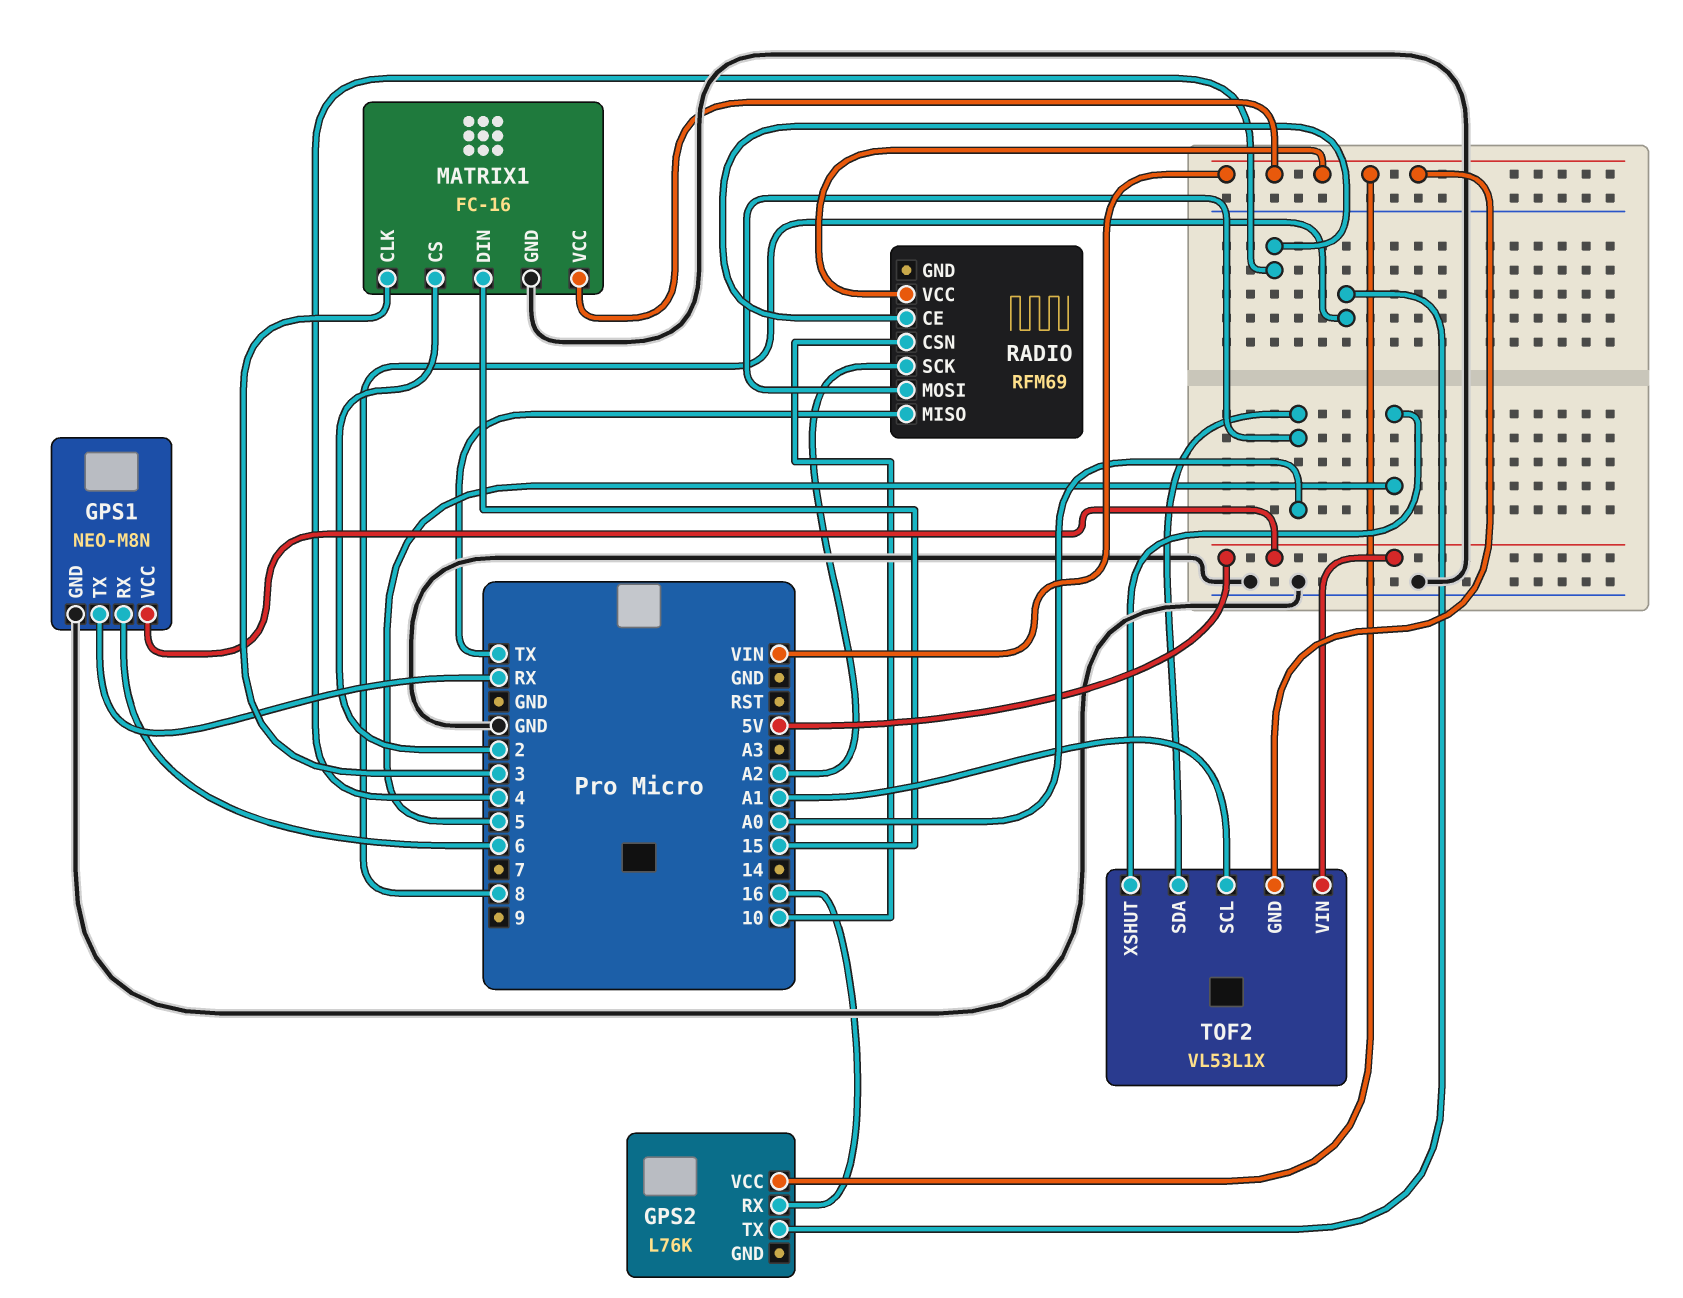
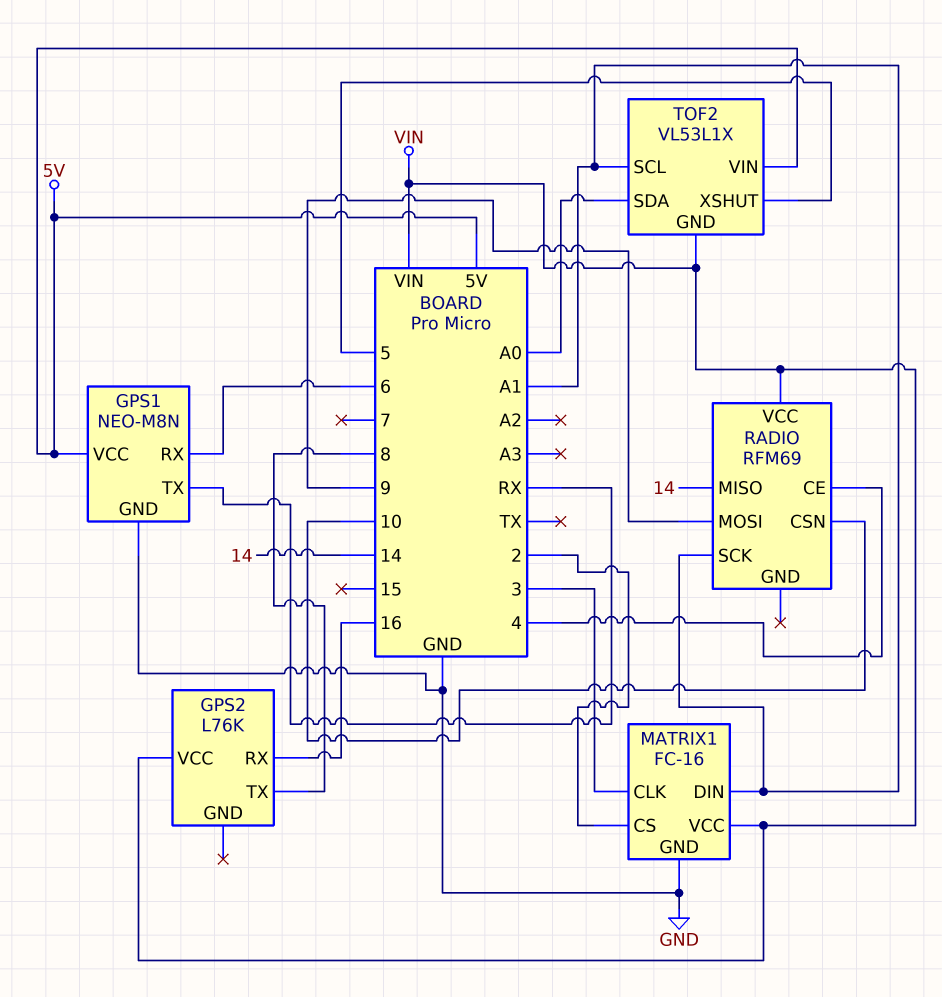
MATRIX1 pin DIN: 15 -> A1
RADIO pin MISO: TX -> 14
RADIO pin MOSI: A0 -> 9
RADIO pin SCK: A2 -> A1

